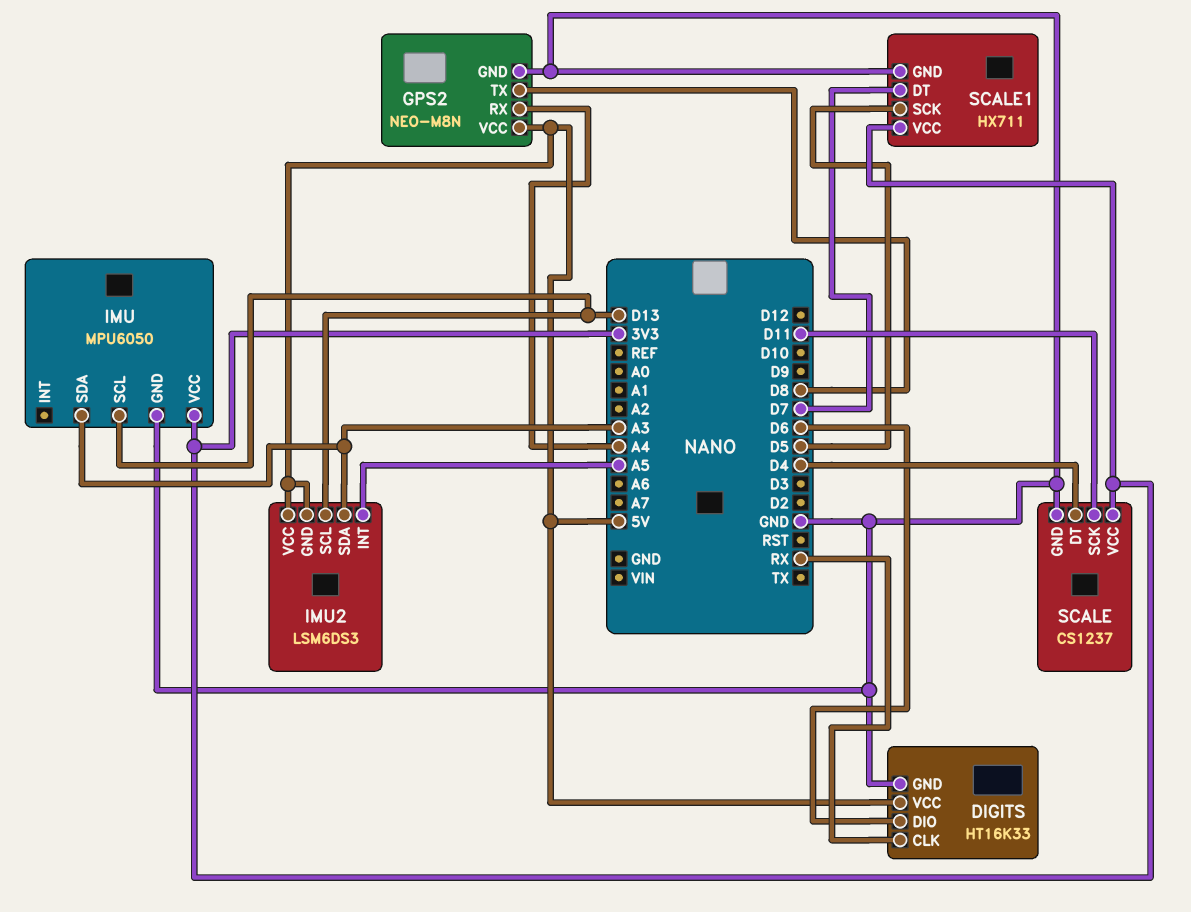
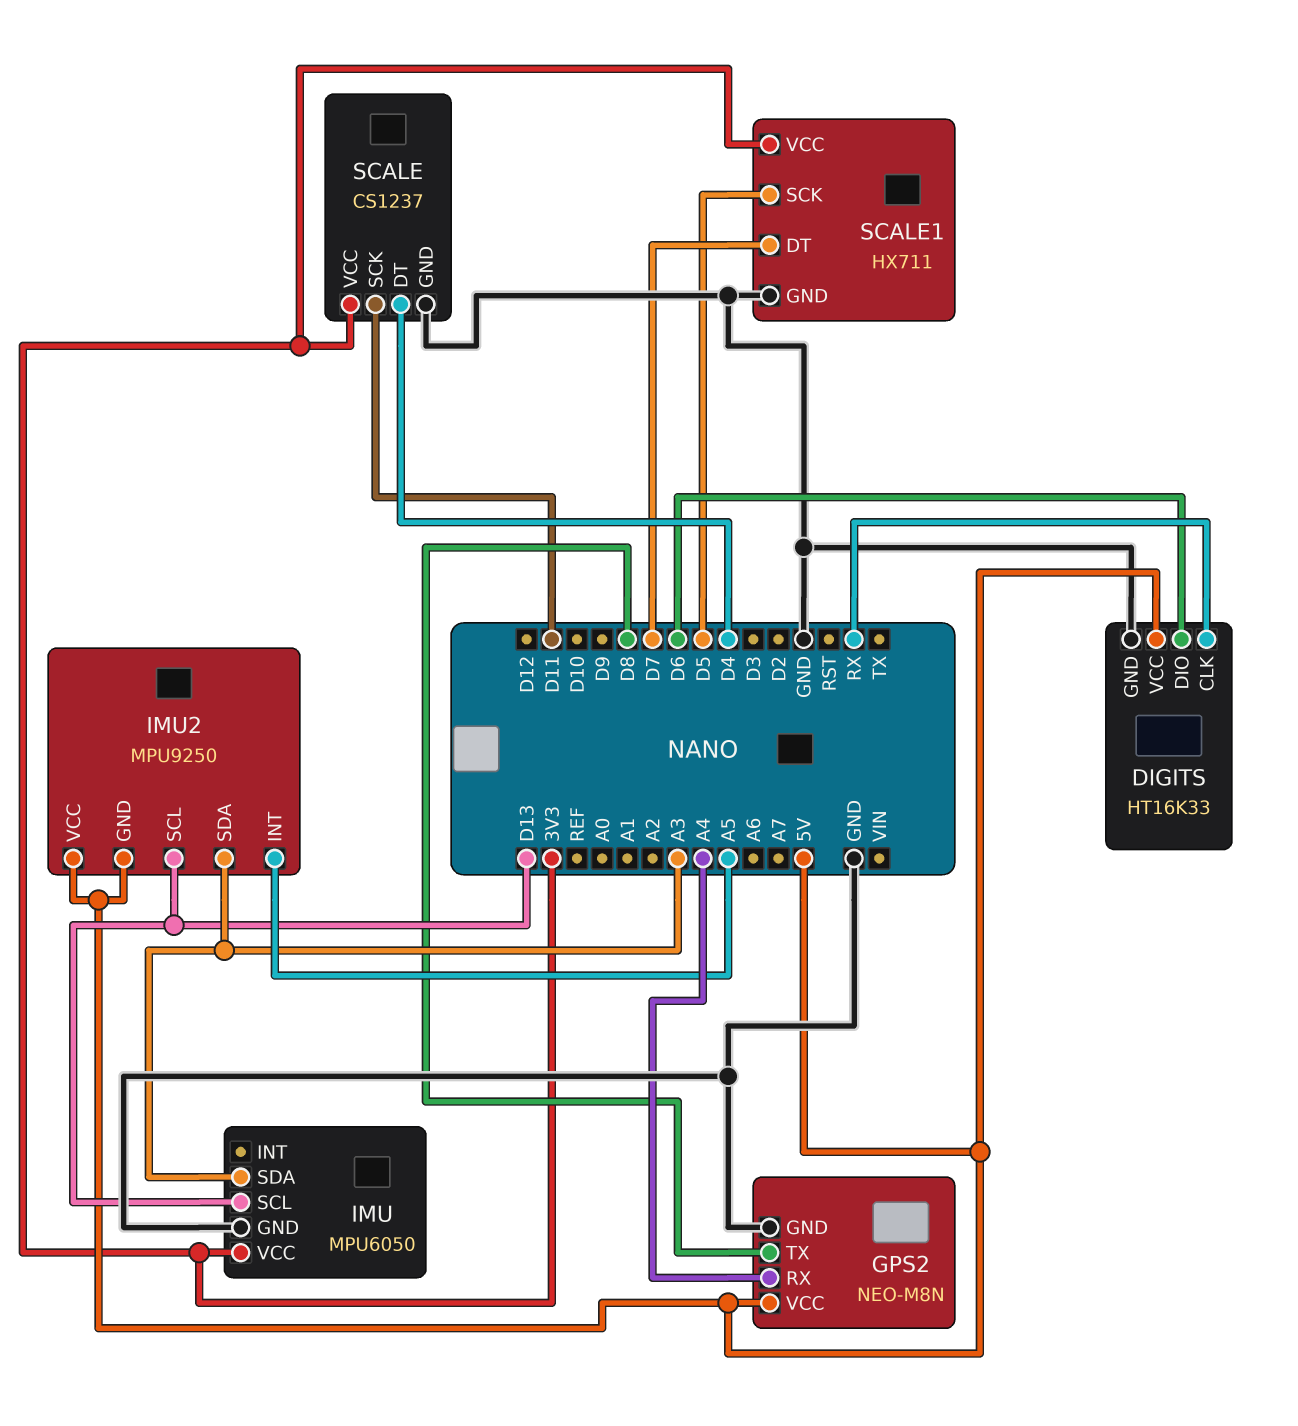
IMU2: LSM6DS3 -> MPU9250

